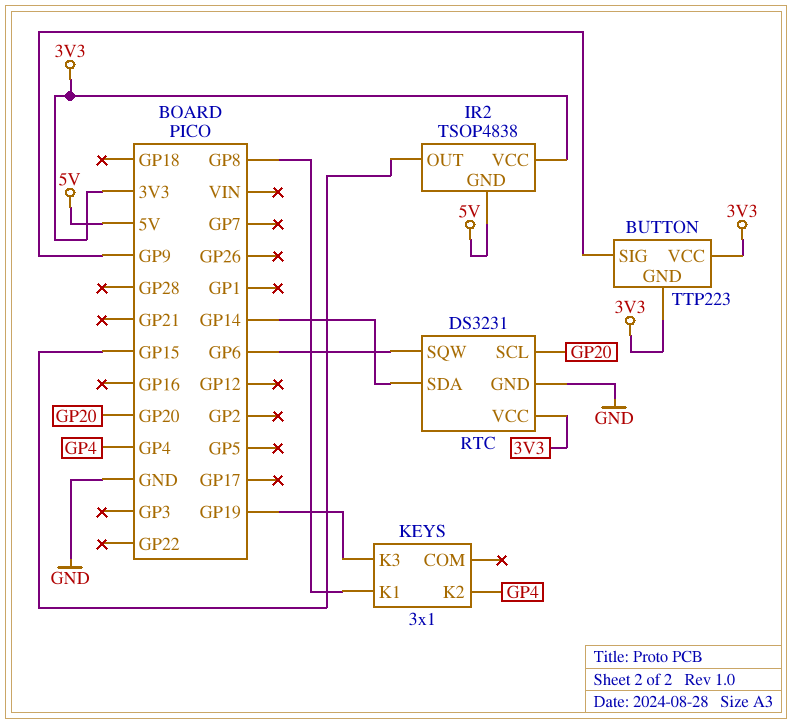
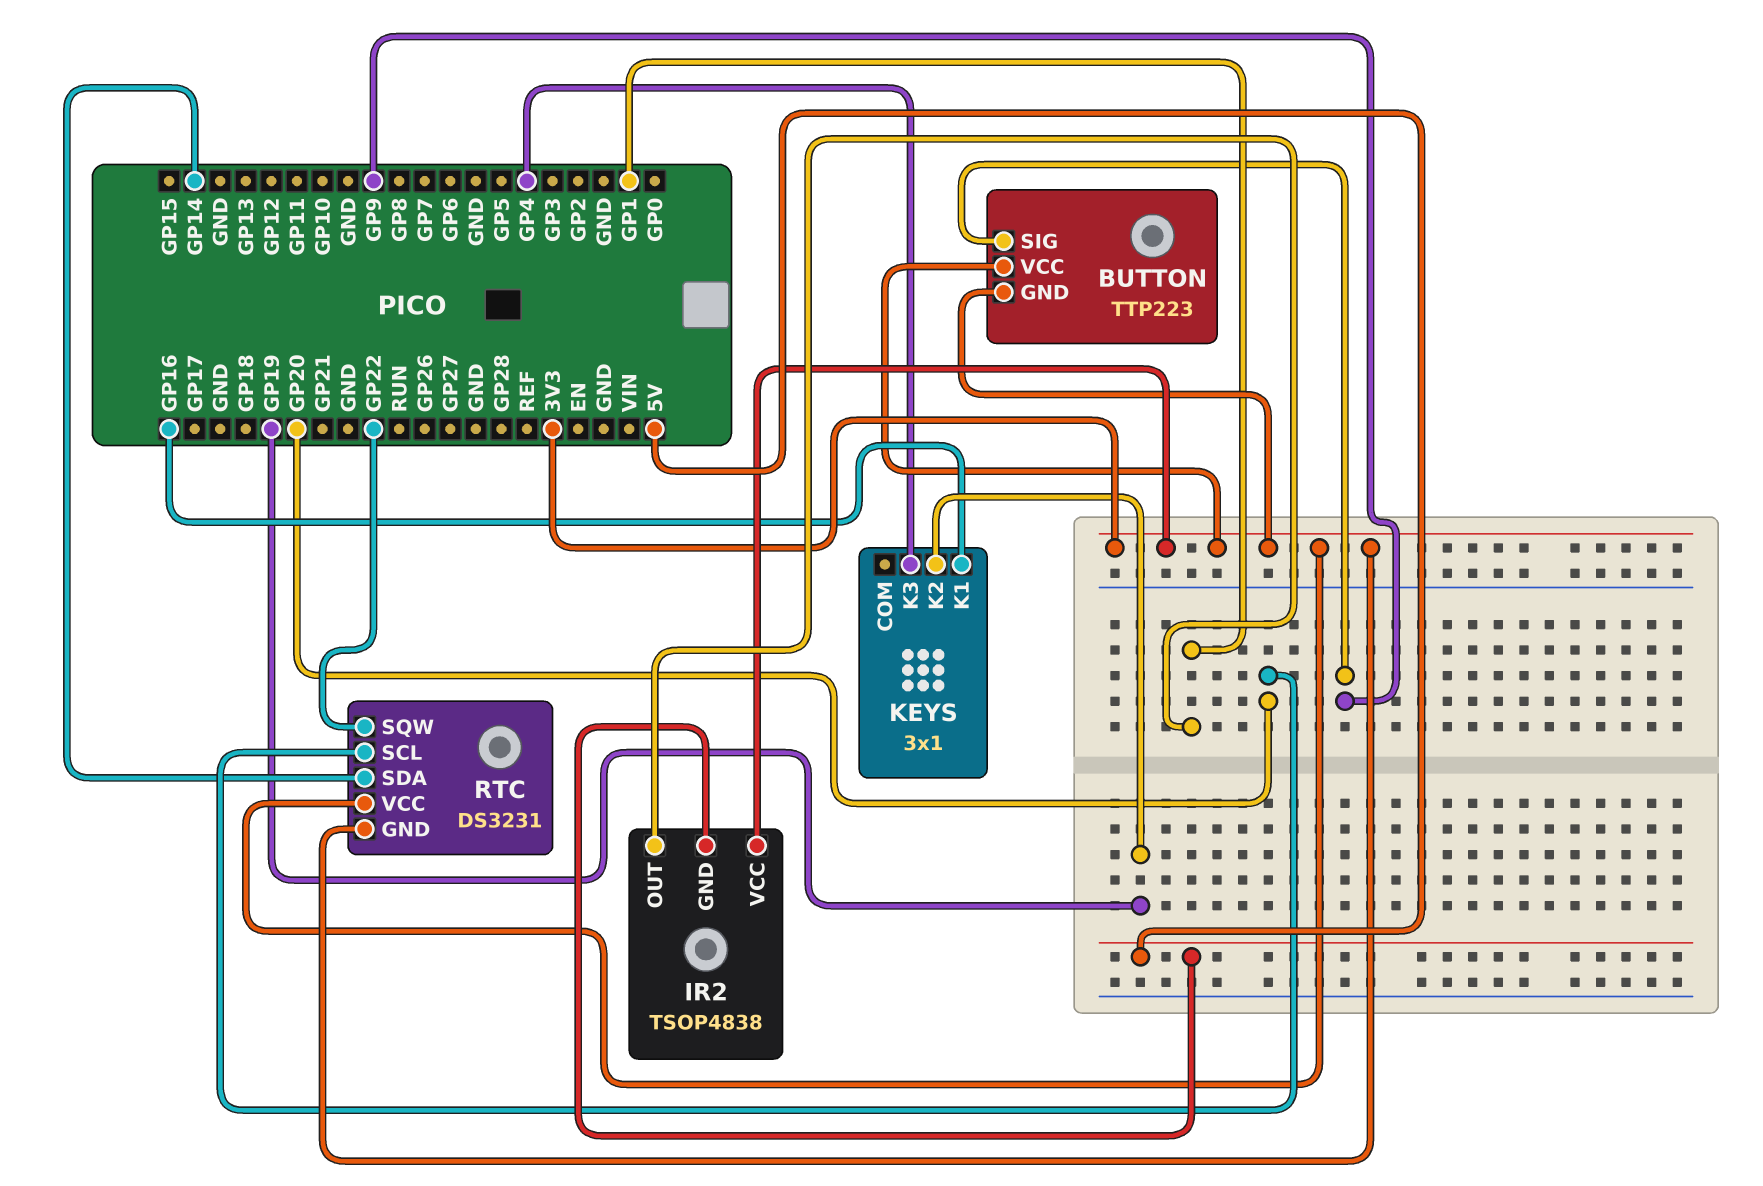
IR2 pin OUT: GP15 -> GP1
KEYS pin K1: GP8 -> GP16
KEYS pin K2: GP4 -> GP19
KEYS pin K3: GP19 -> GP4
RTC pin GND: GND -> 3V3
RTC pin SQW: GP6 -> GP22

